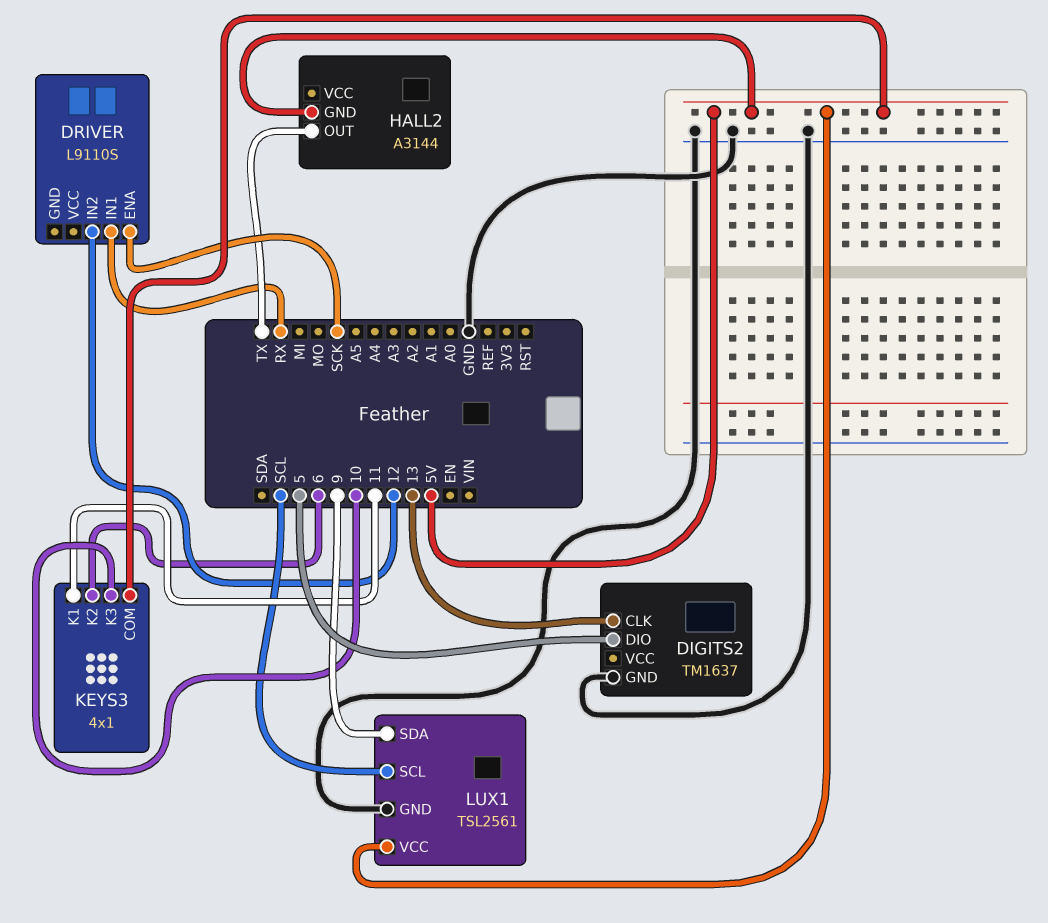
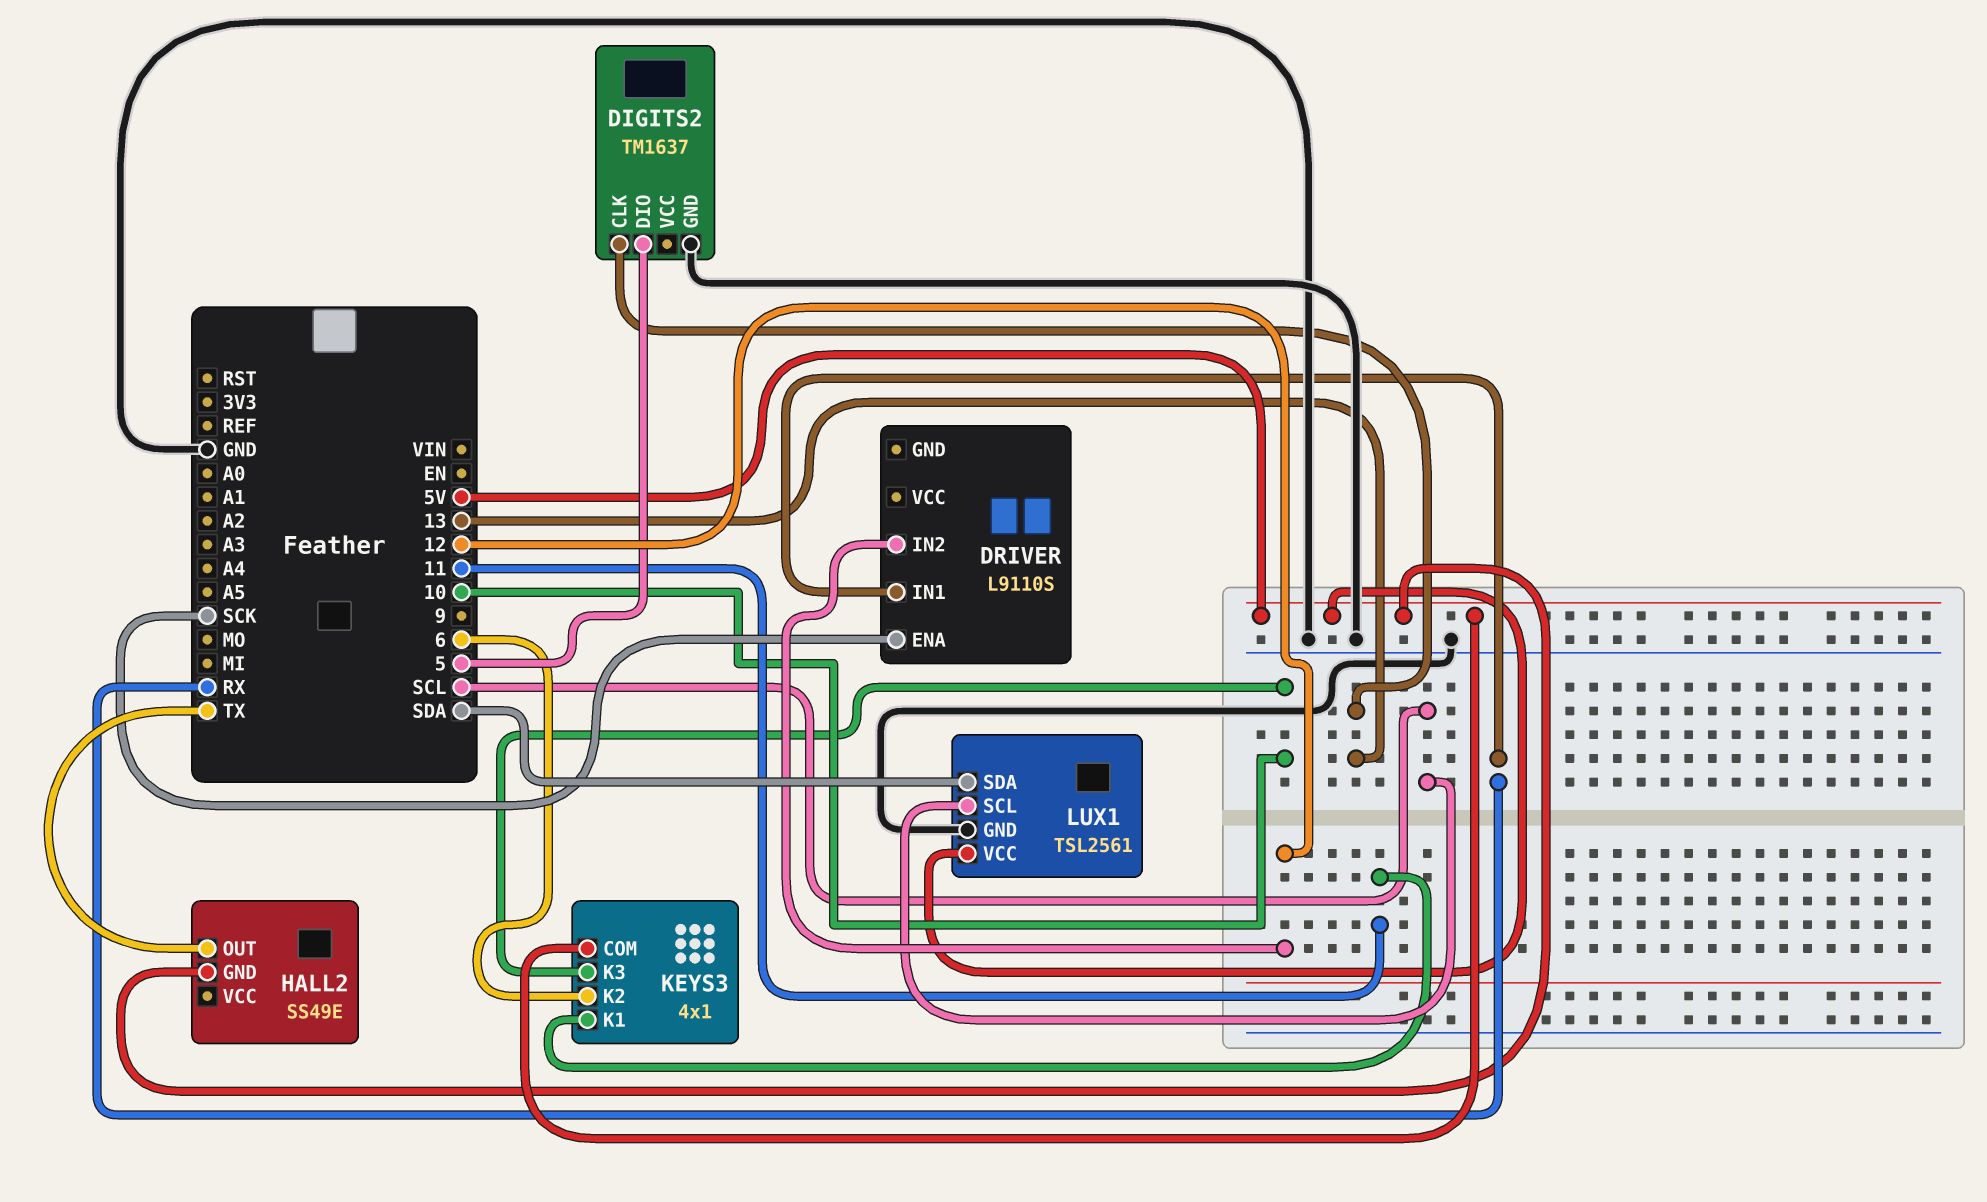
HALL2: A3144 -> SS49E
LUX1 pin SDA: 9 -> SDA

